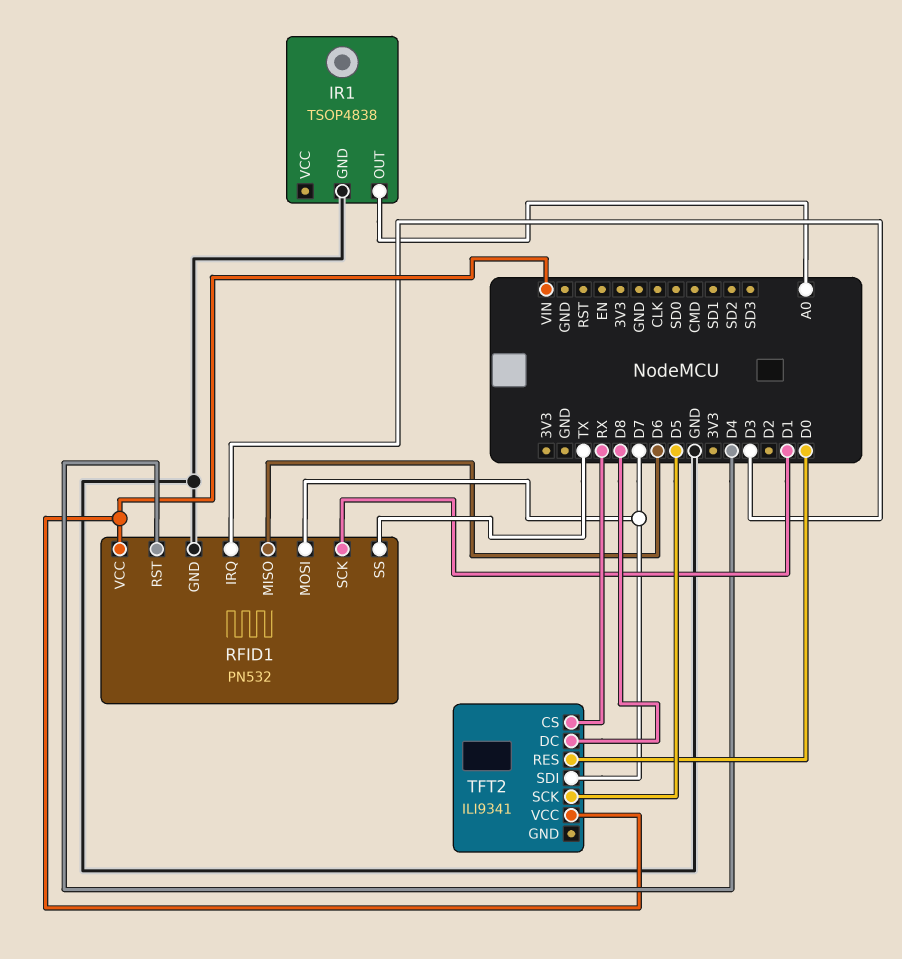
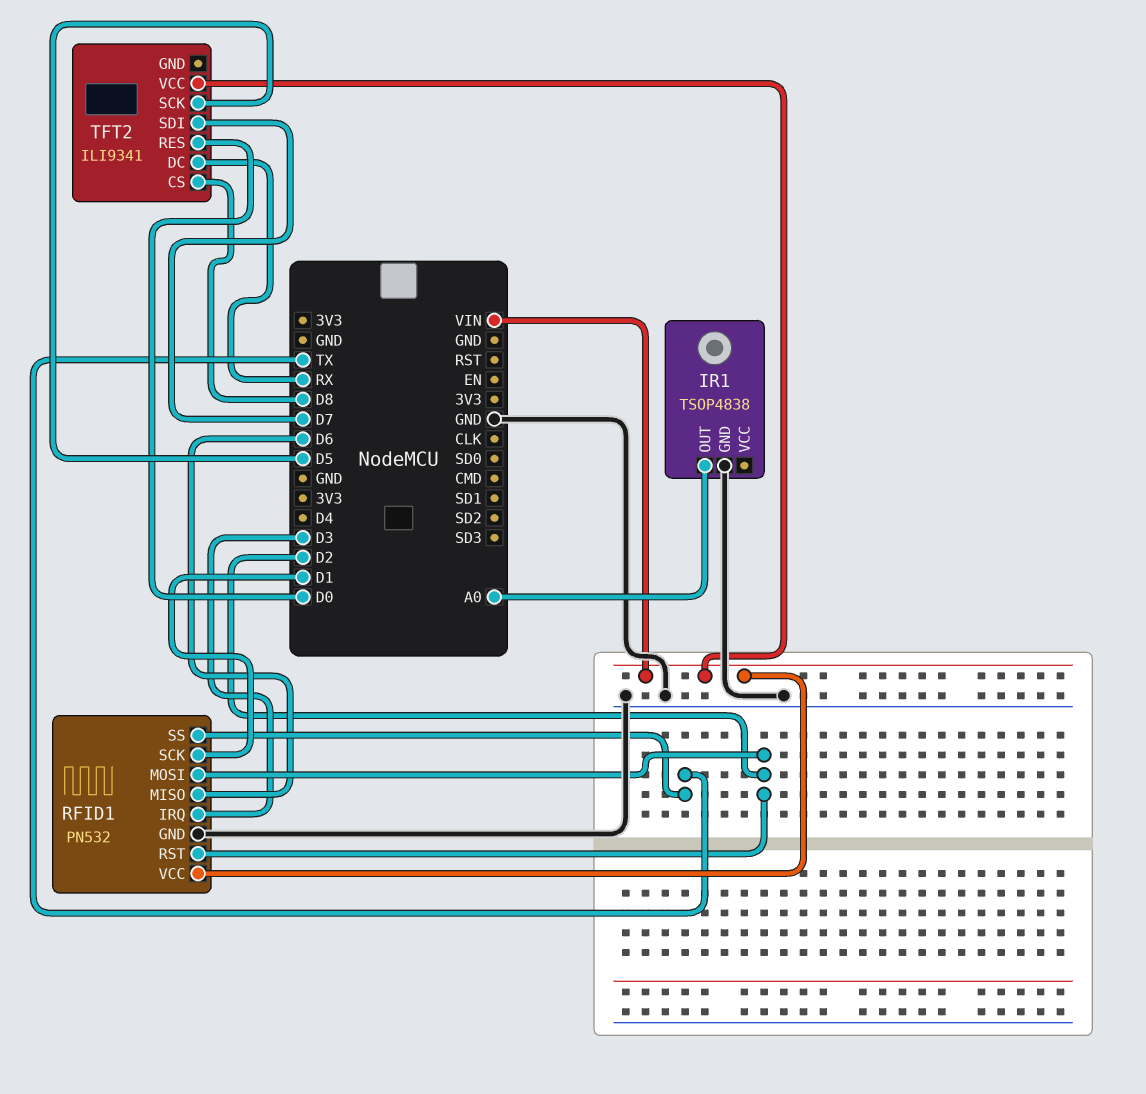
RFID1 pin MOSI: D7 -> D2
RFID1 pin RST: D4 -> D2
TFT2 pin CS: RX -> D8
TFT2 pin DC: D8 -> RX

